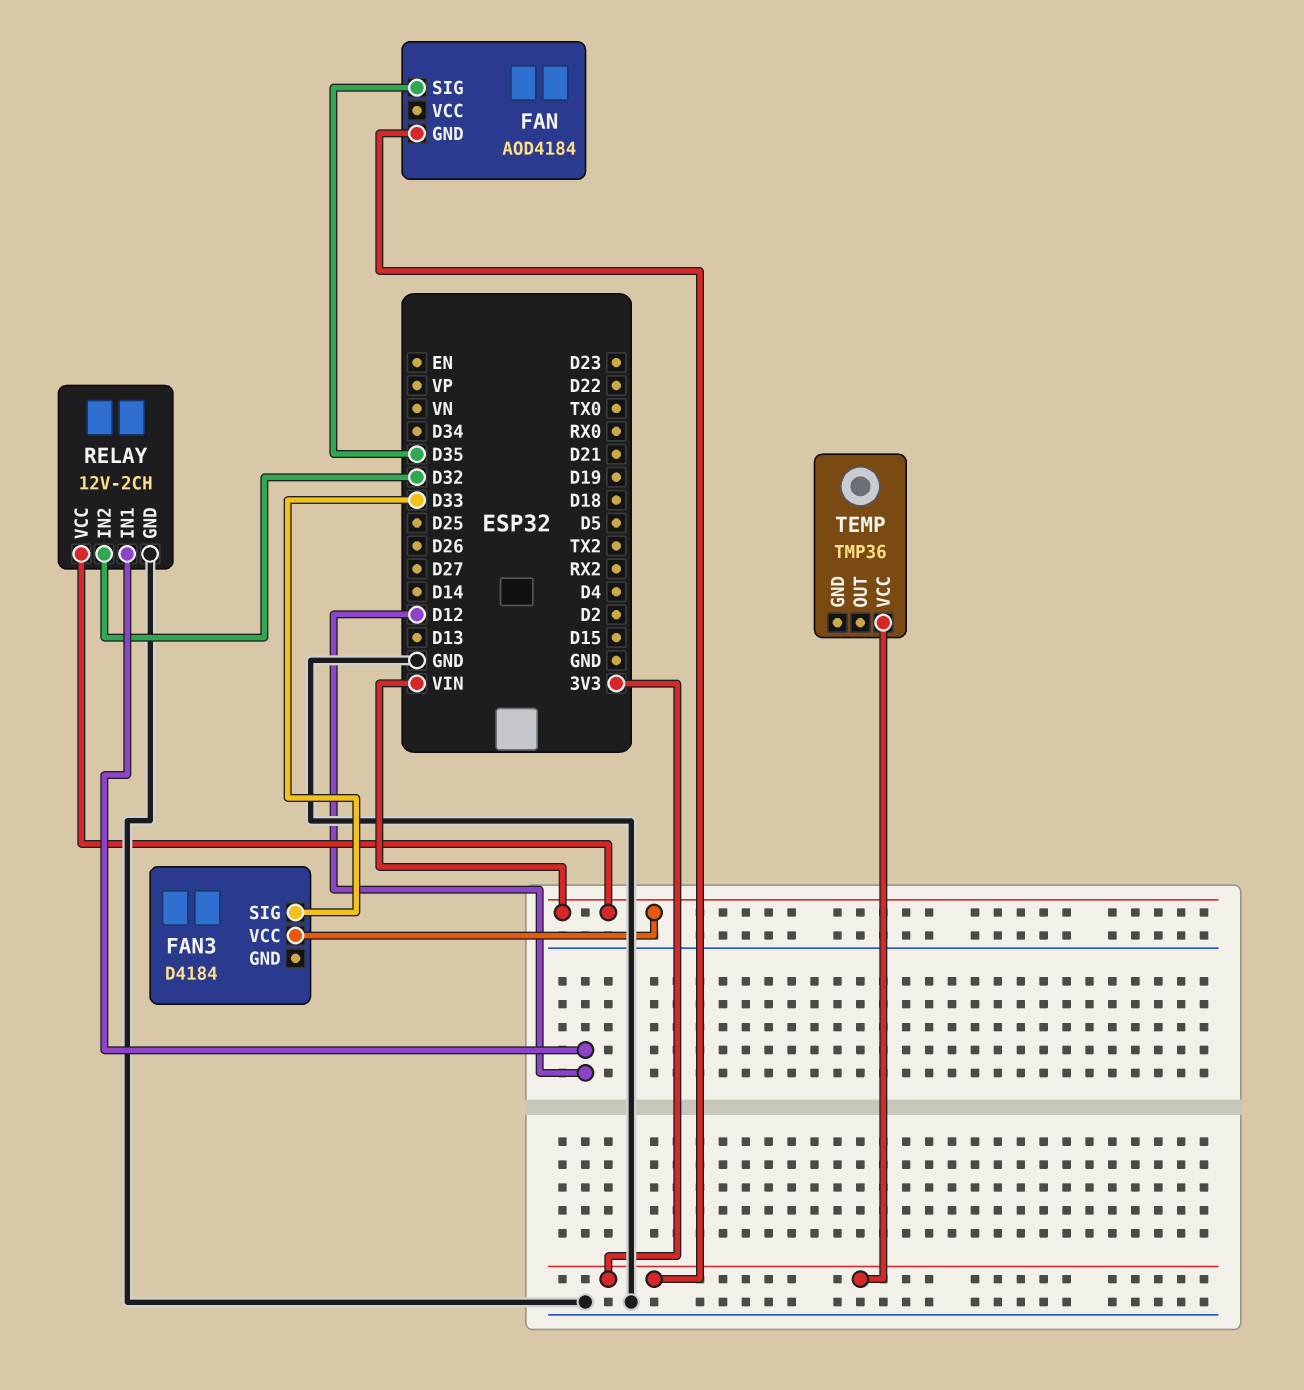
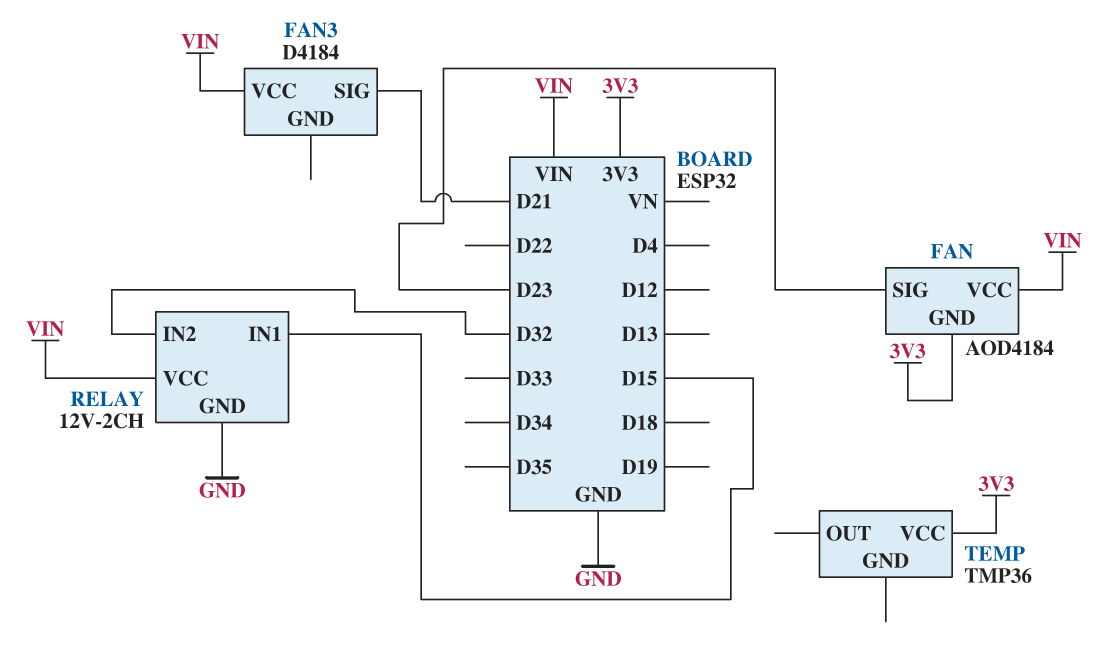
FAN pin SIG: D35 -> D23
FAN pin VCC: none -> VIN
FAN3 pin SIG: D33 -> D21
RELAY pin IN1: D12 -> D15

